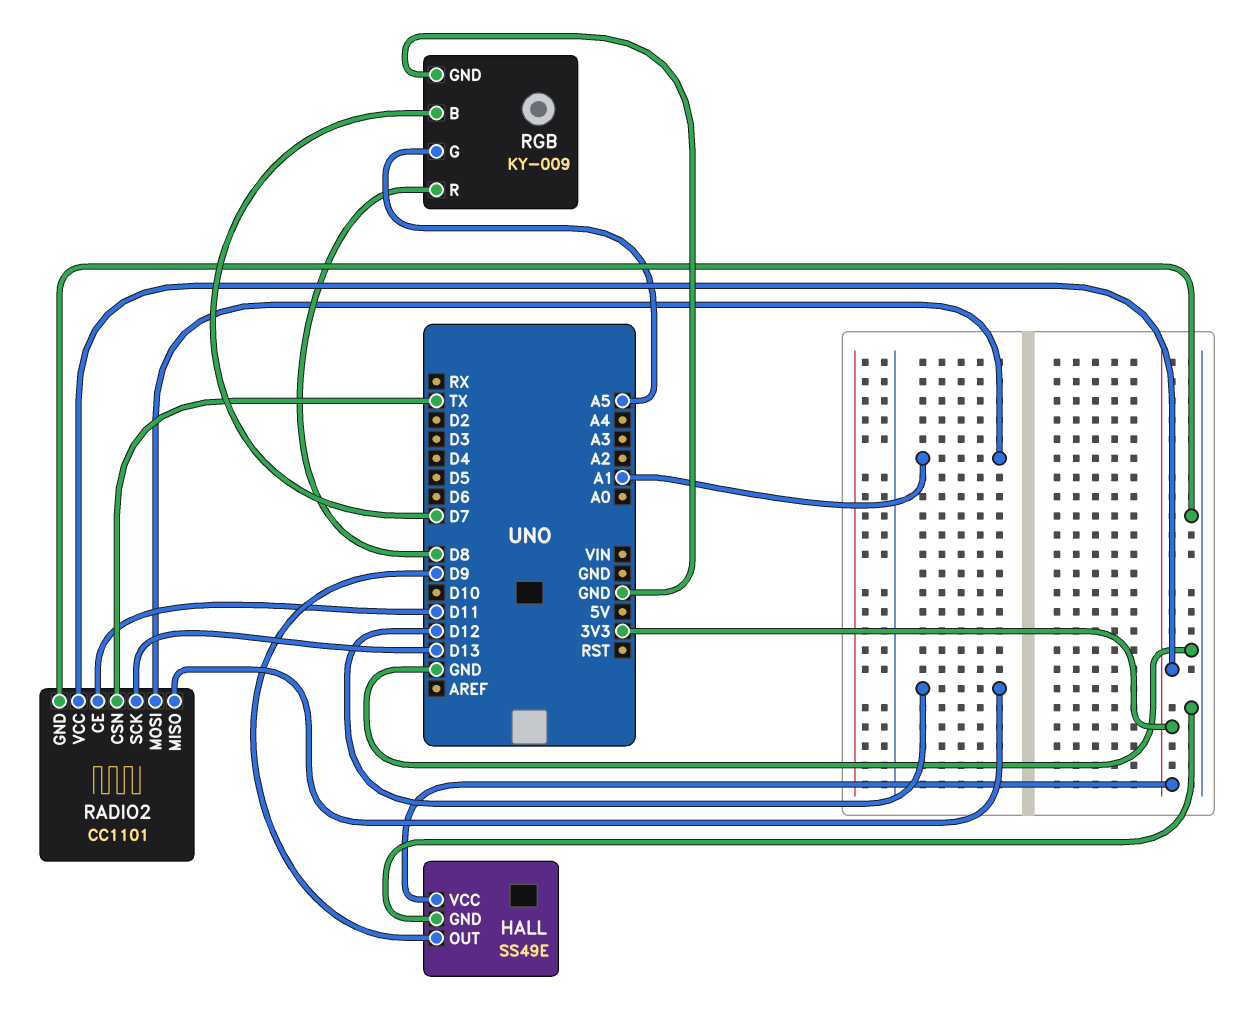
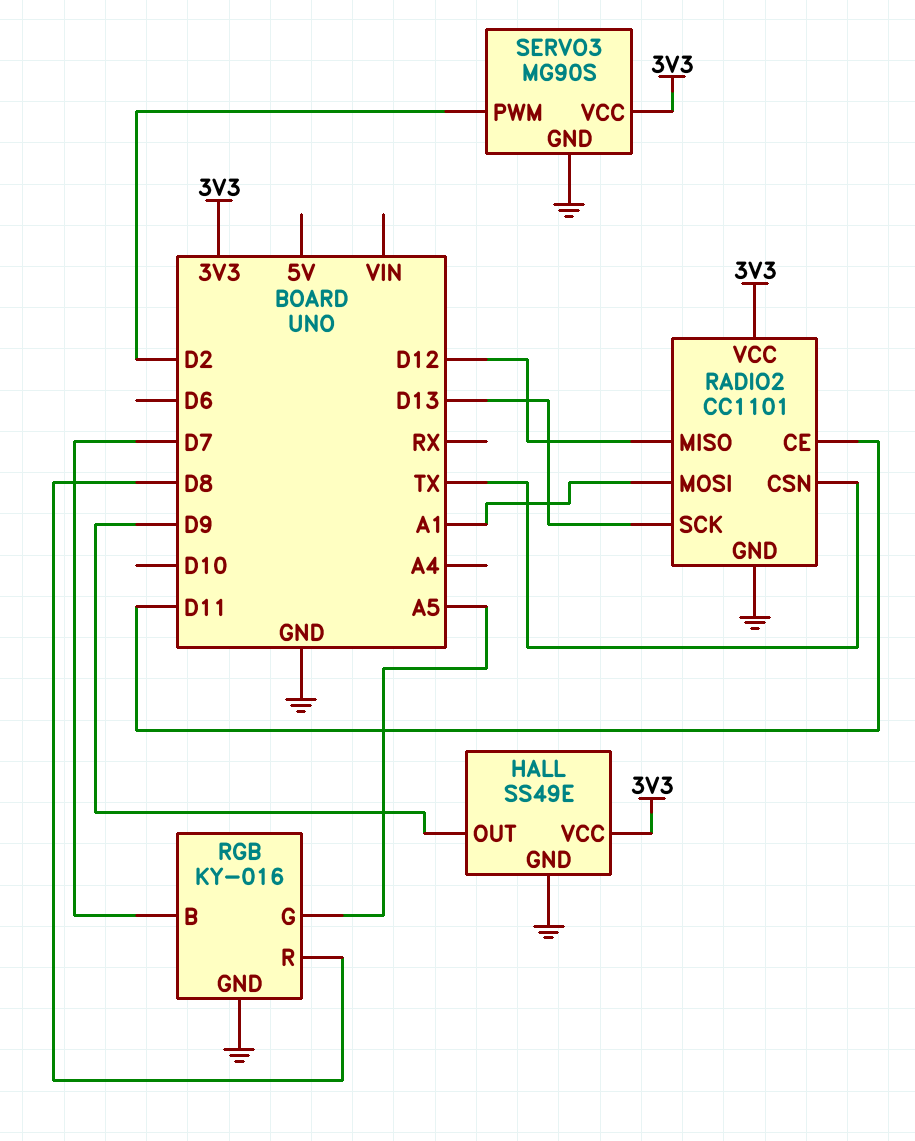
RGB: KY-009 -> KY-016
SERVO3: none -> MG90S
SERVO3 pin GND: none -> GND
SERVO3 pin PWM: none -> D2
SERVO3 pin VCC: none -> 3V3

